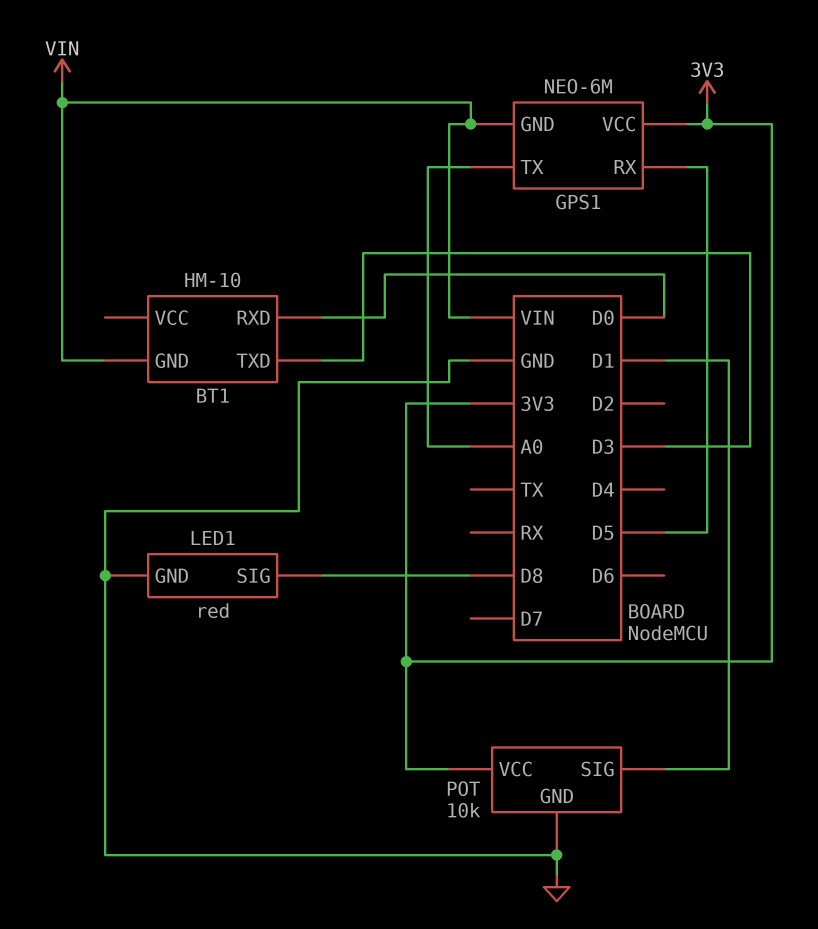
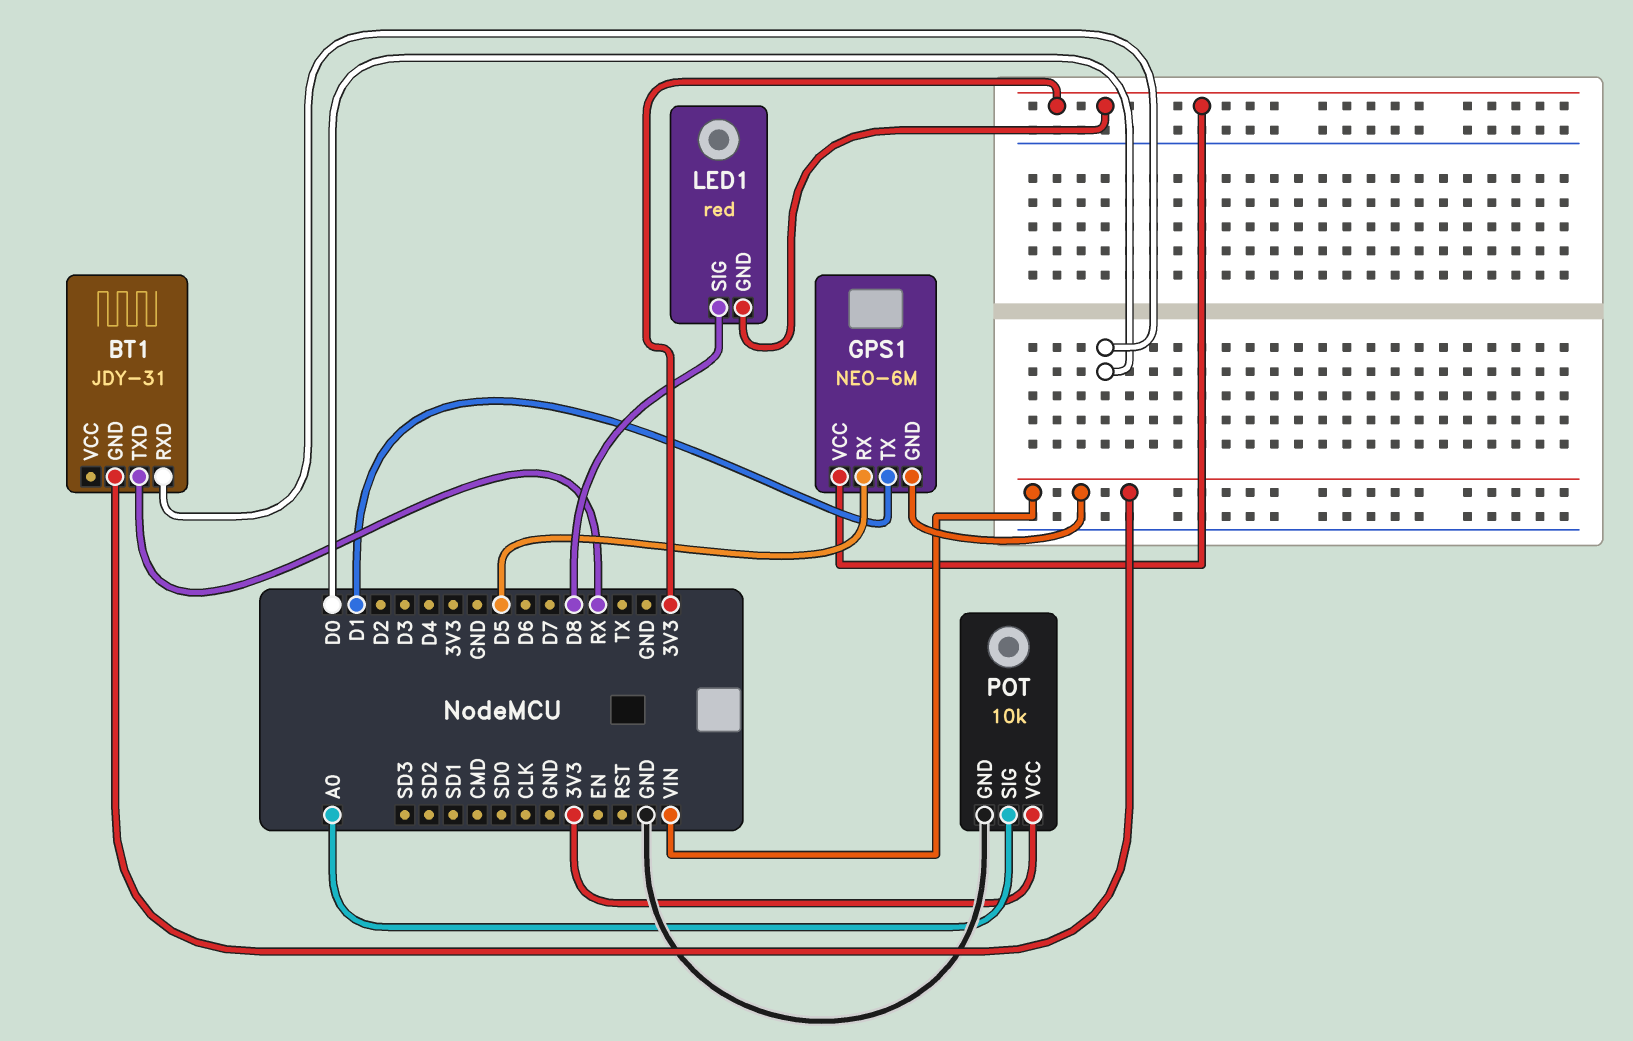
BT1: HM-10 -> JDY-31
BT1 pin TXD: D3 -> RX
GPS1 pin TX: A0 -> D1
LED1 pin GND: GND -> 3V3
POT pin SIG: D1 -> A0

